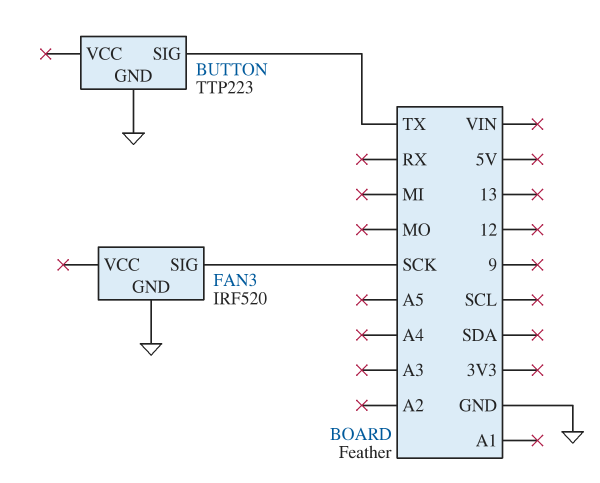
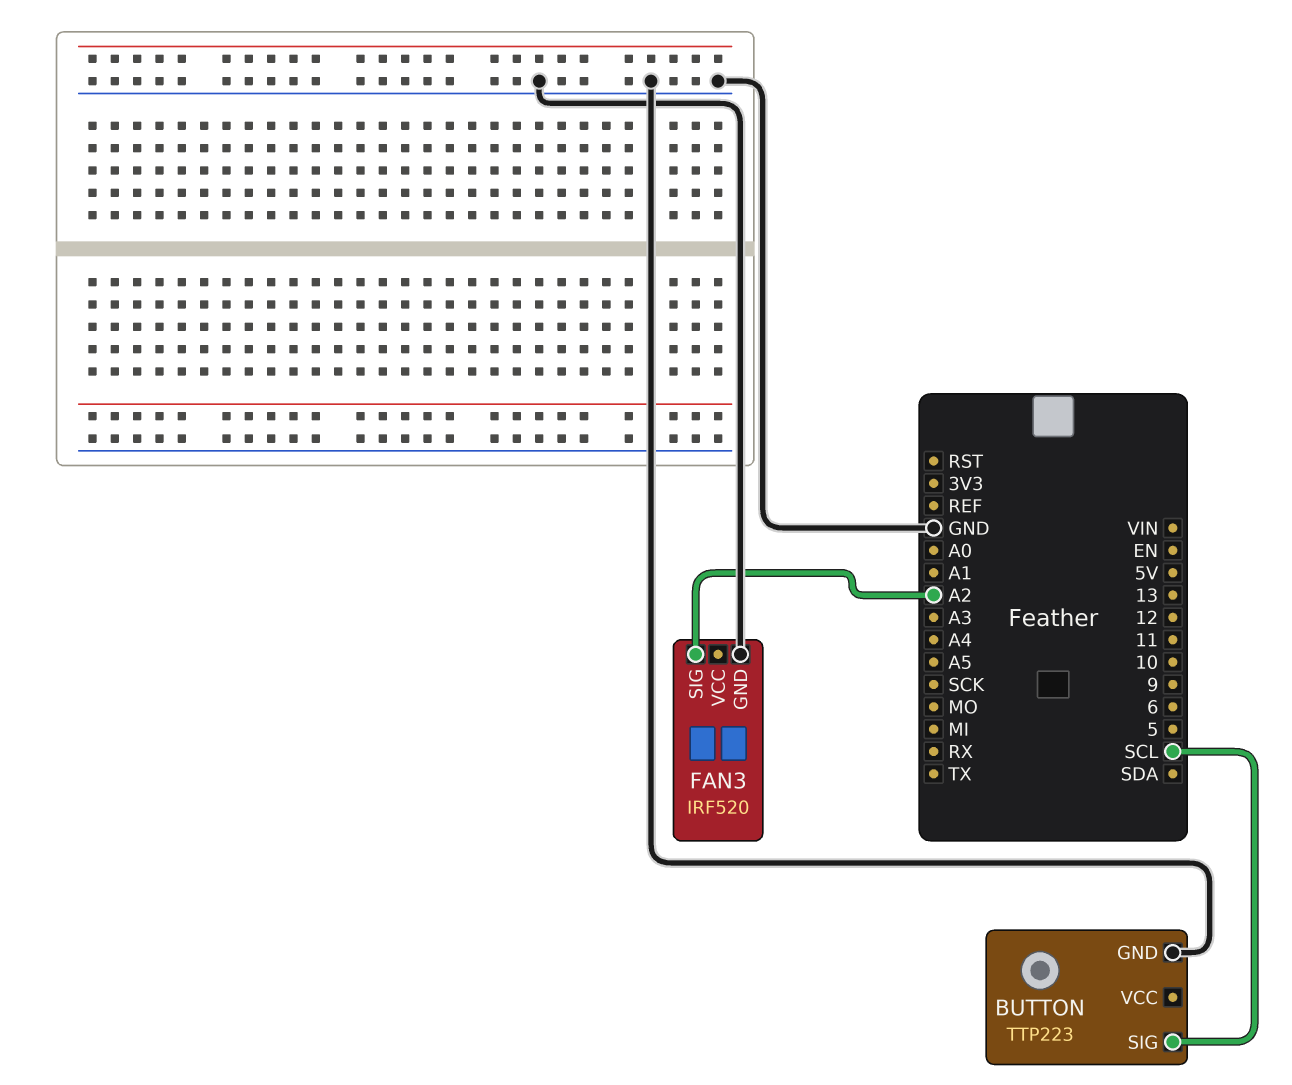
BUTTON pin SIG: TX -> SCL
FAN3 pin SIG: SCK -> A2

